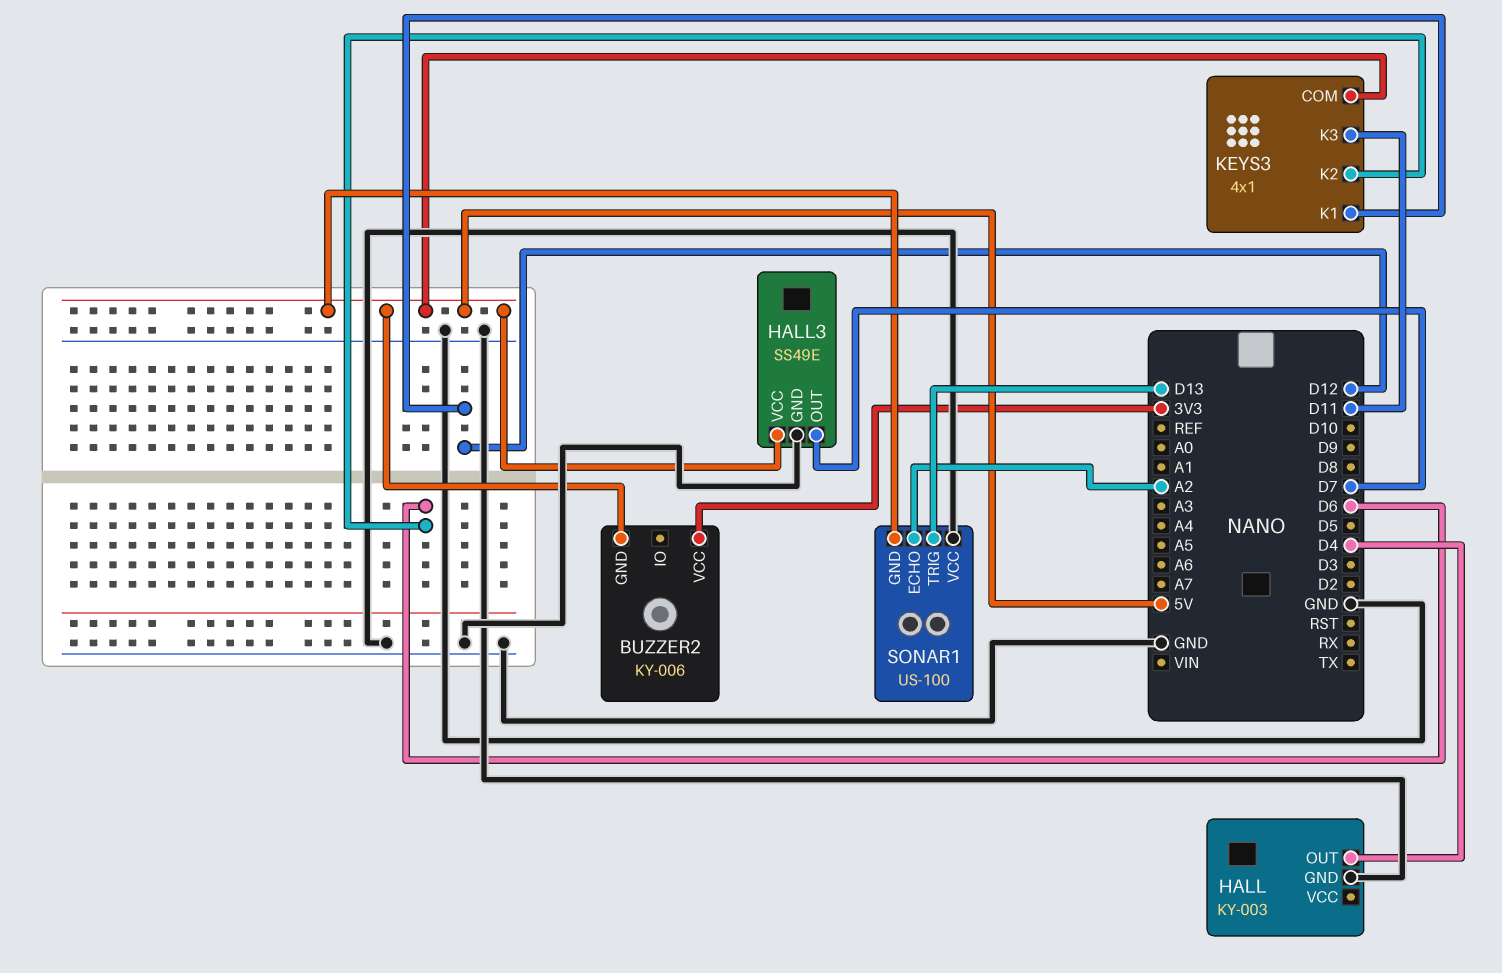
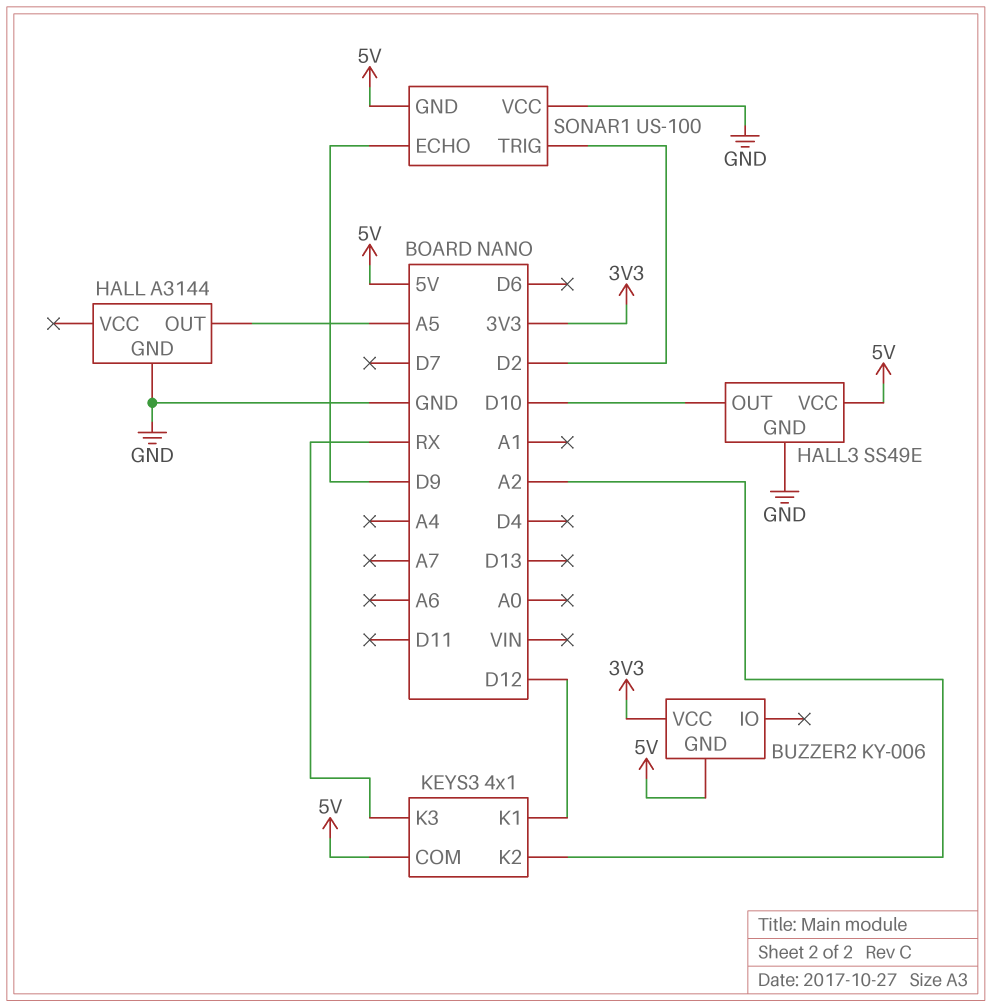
HALL: KY-003 -> A3144
HALL pin OUT: D4 -> A5
HALL3 pin OUT: D7 -> D10
KEYS3 pin K2: D6 -> A2
KEYS3 pin K3: D11 -> RX
SONAR1 pin ECHO: A2 -> D9
SONAR1 pin TRIG: D13 -> D2

